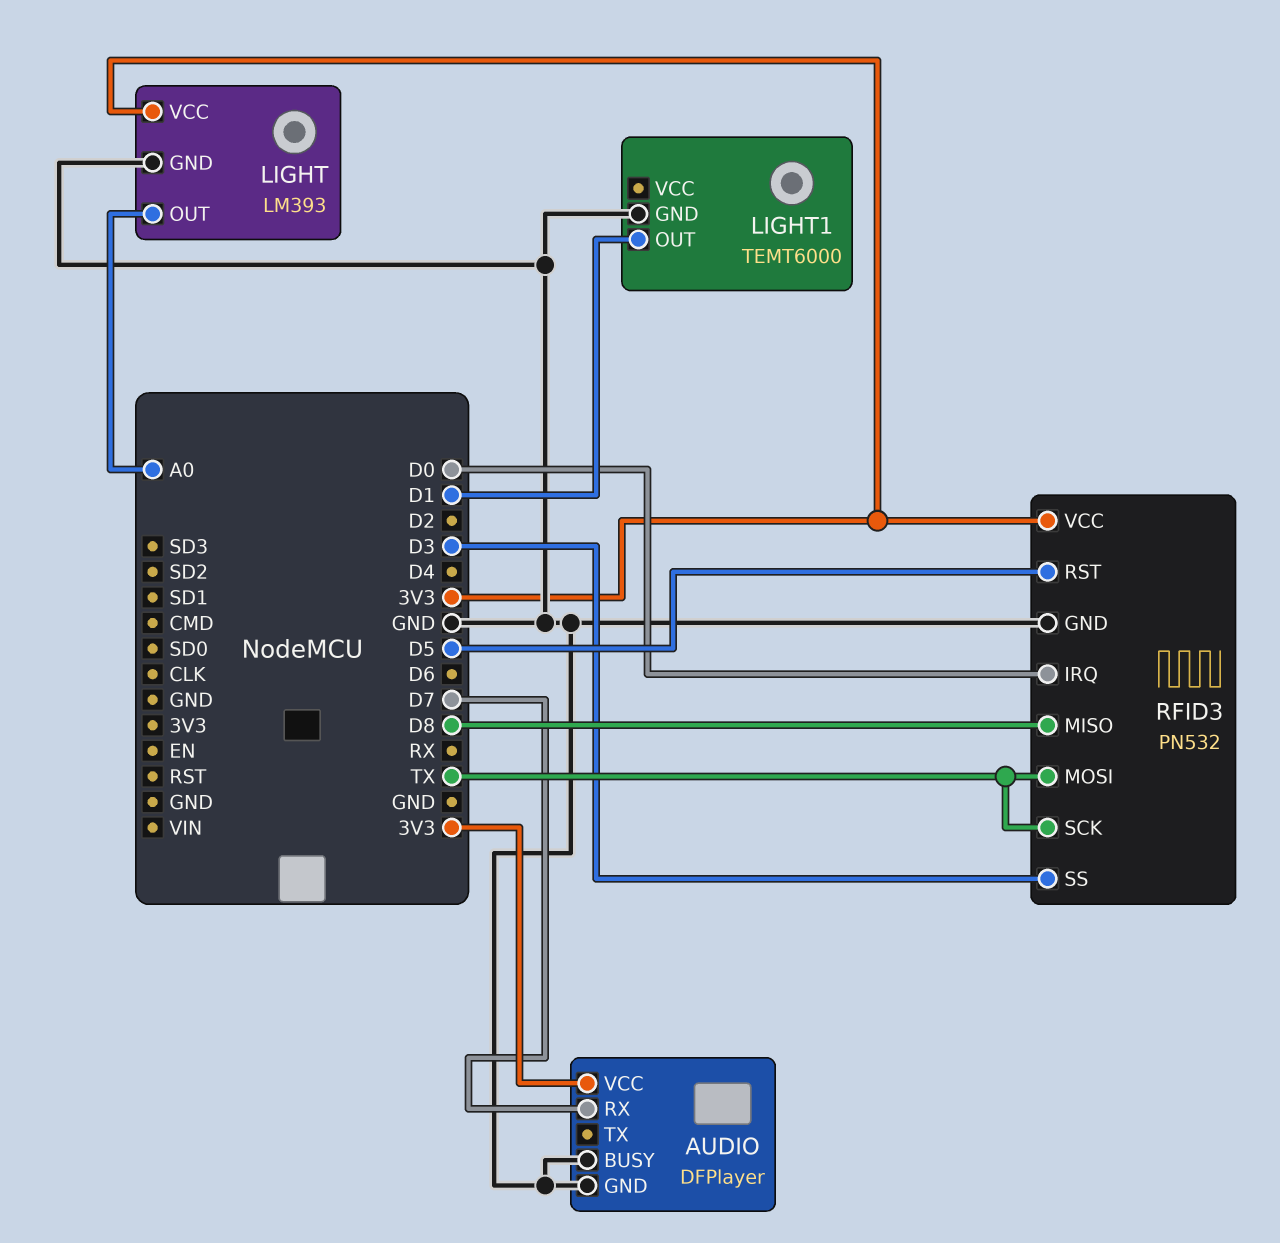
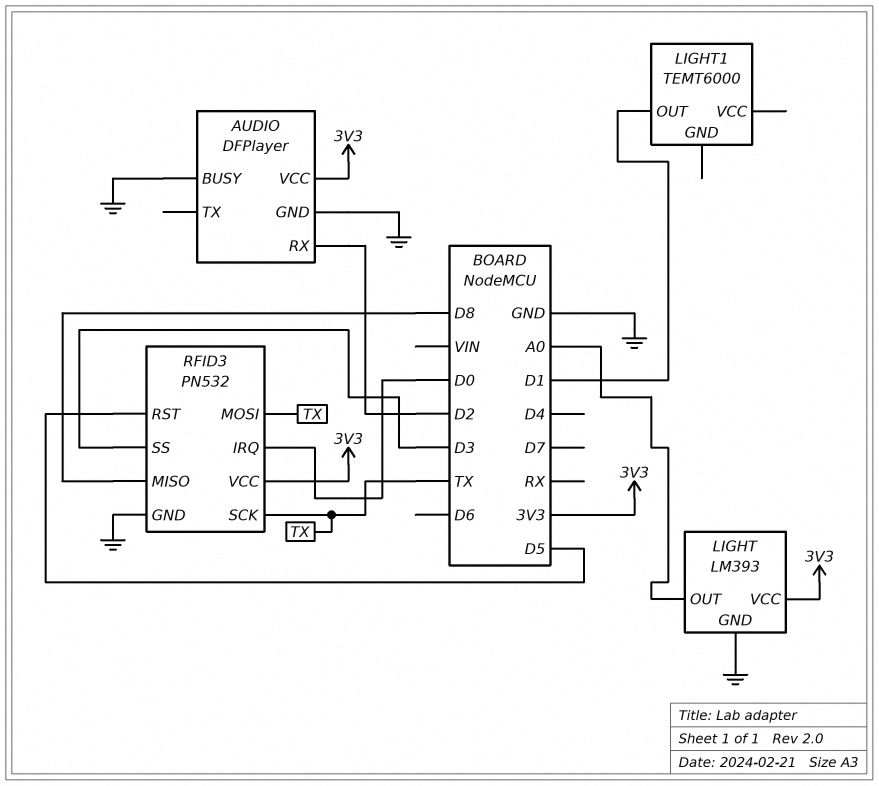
AUDIO pin RX: D7 -> D2
LIGHT1 pin GND: GND -> none

